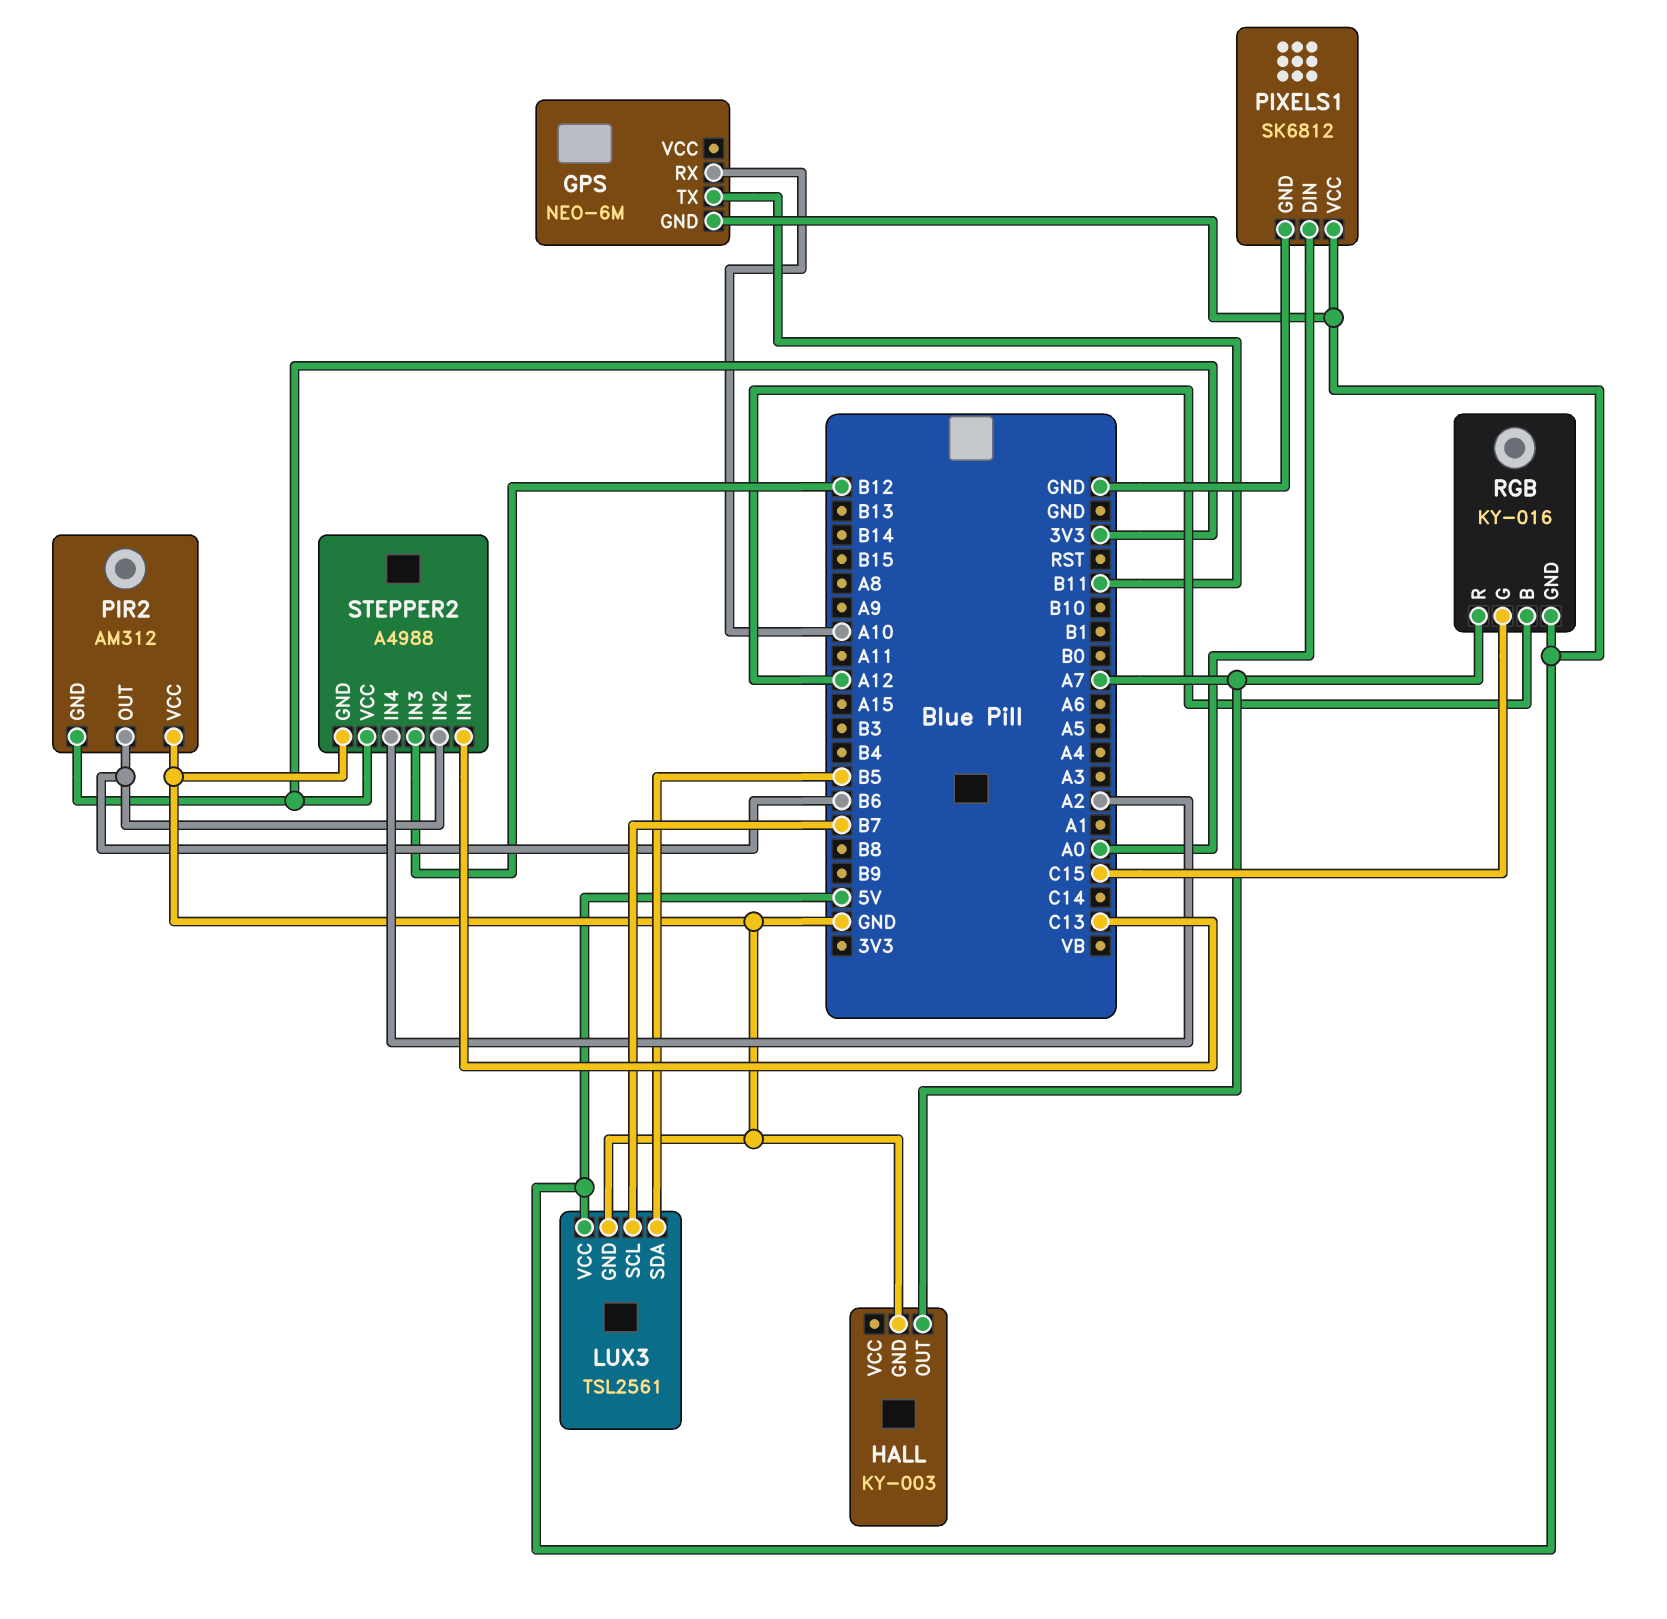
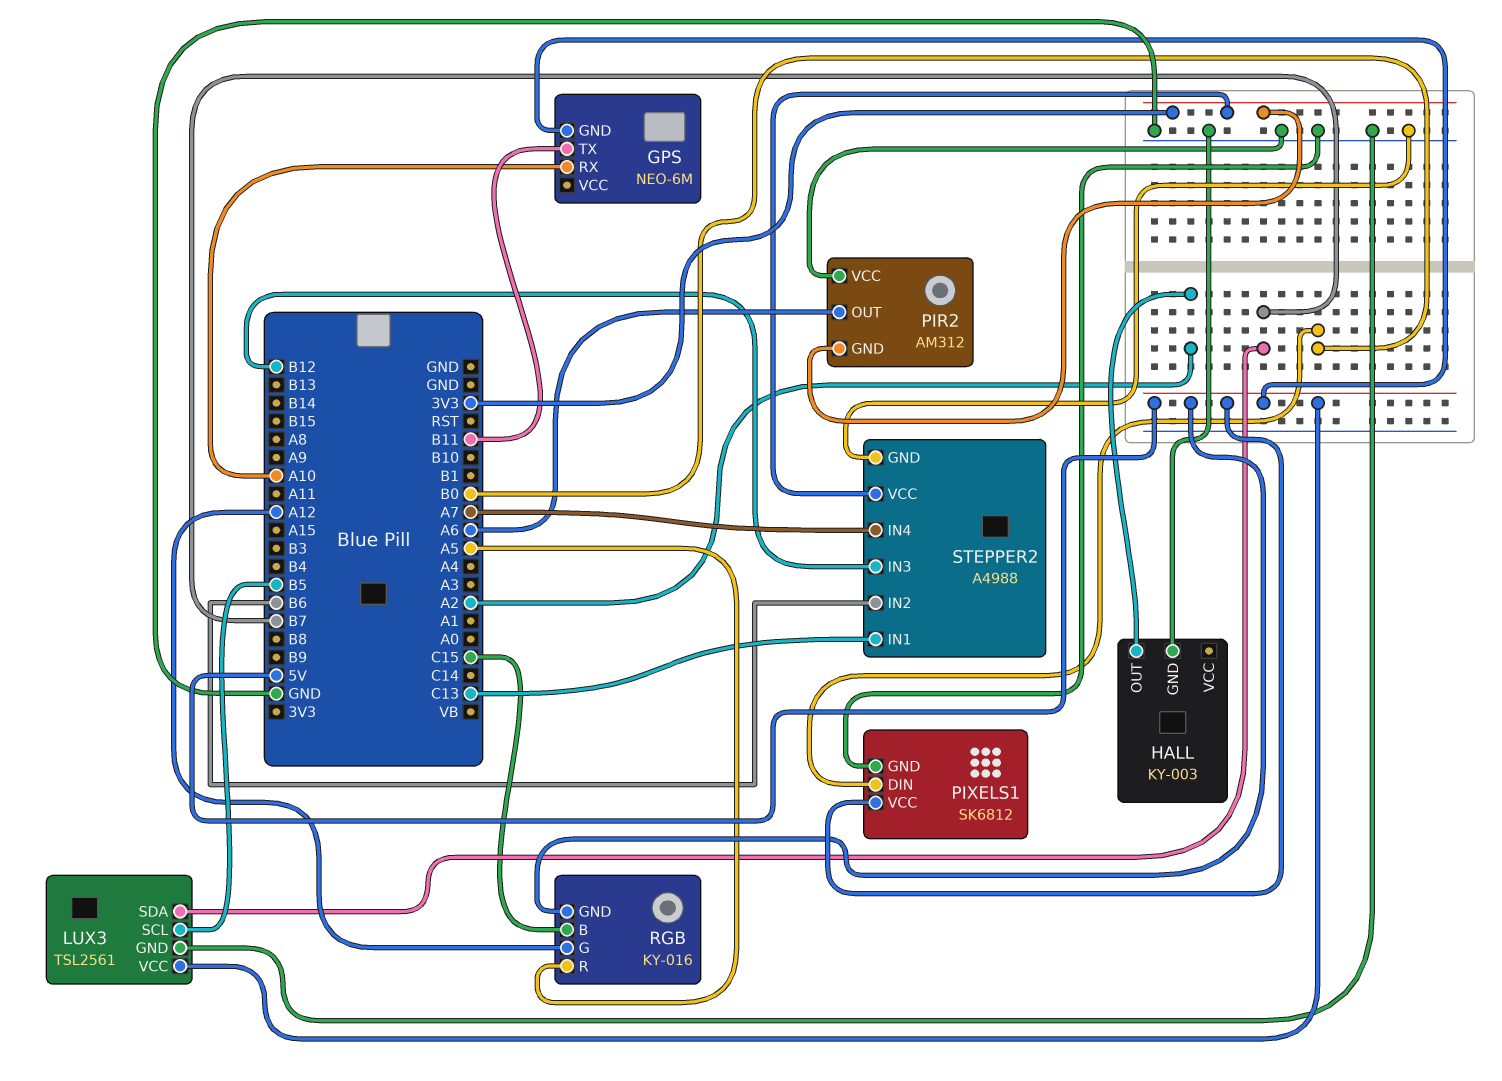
HALL pin OUT: A7 -> A2
LUX3 pin SCL: B7 -> B5
LUX3 pin SDA: B5 -> B7
PIR2 pin OUT: B6 -> A6
PIXELS1 pin DIN: A0 -> B0
RGB pin B: A12 -> C15
RGB pin G: C15 -> A12
RGB pin R: A7 -> A5
STEPPER2 pin IN4: A2 -> A7

